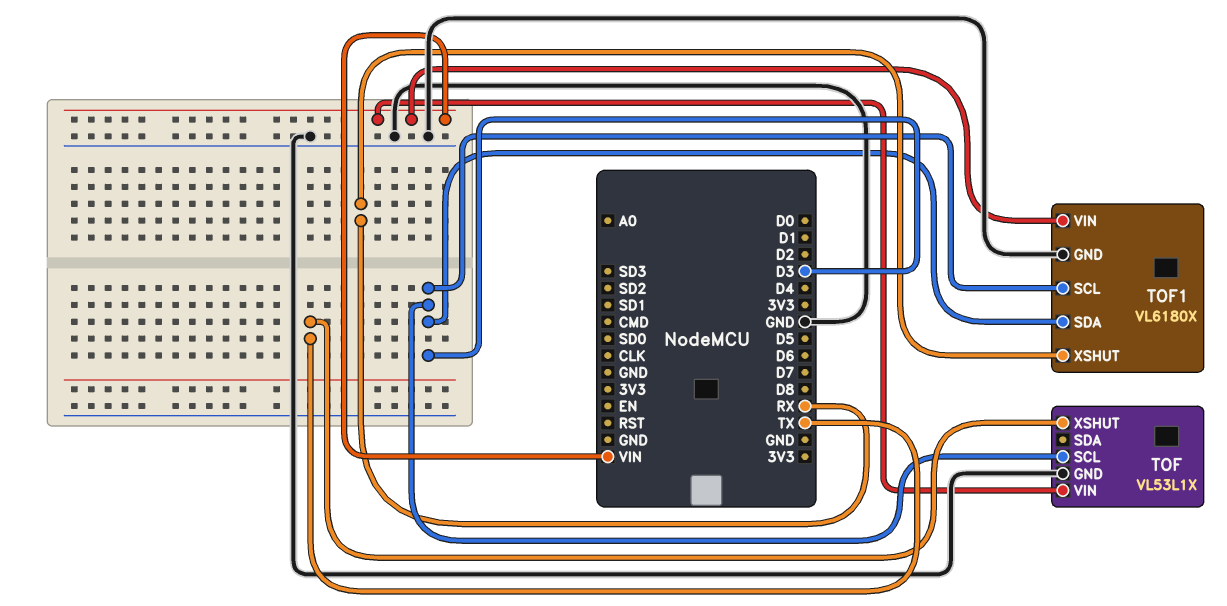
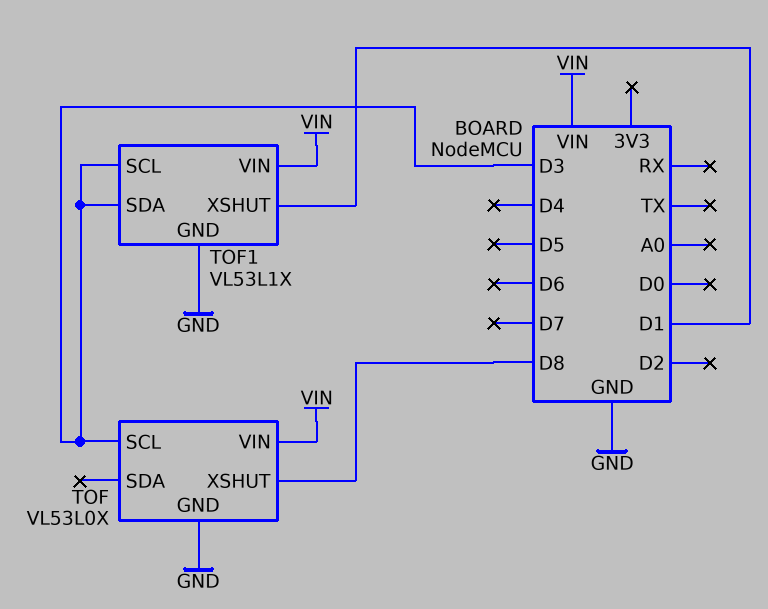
TOF: VL53L1X -> VL53L0X
TOF pin XSHUT: TX -> D8
TOF1: VL6180X -> VL53L1X
TOF1 pin XSHUT: RX -> D1

